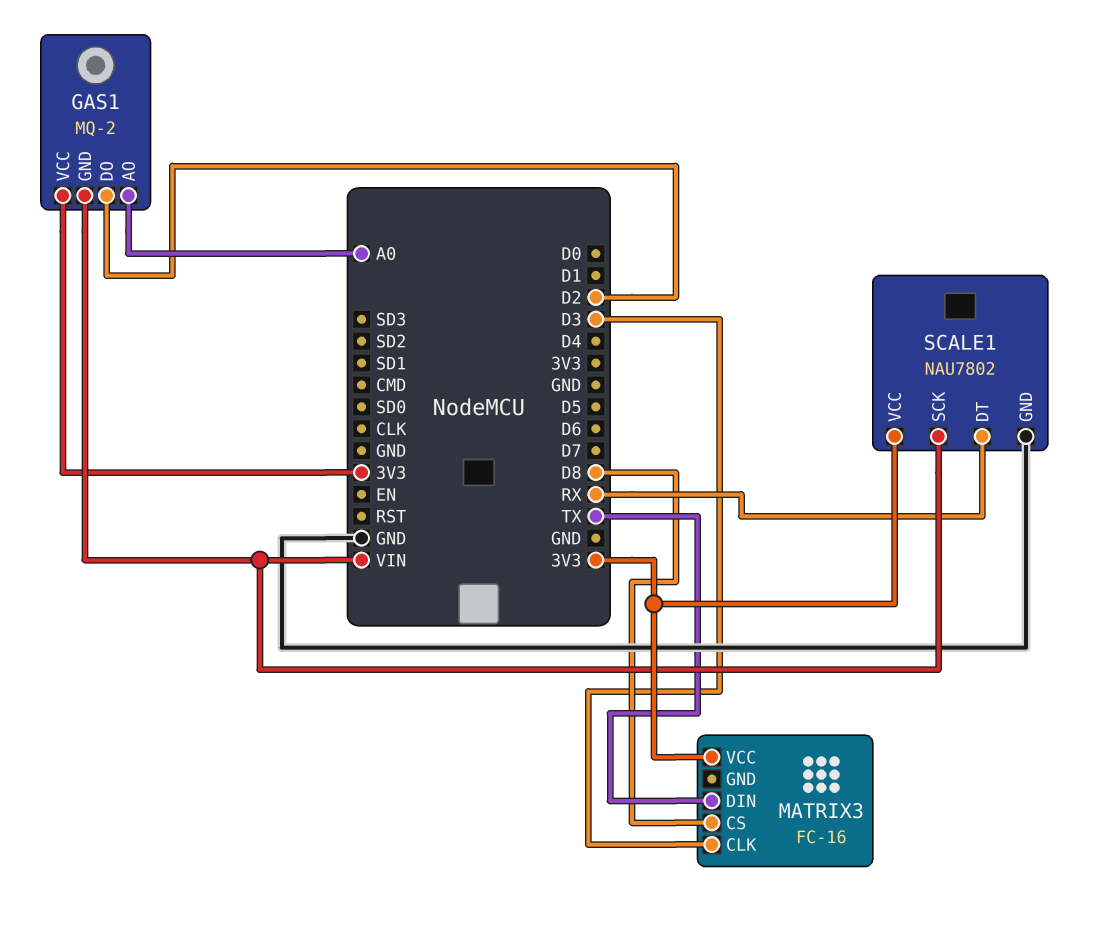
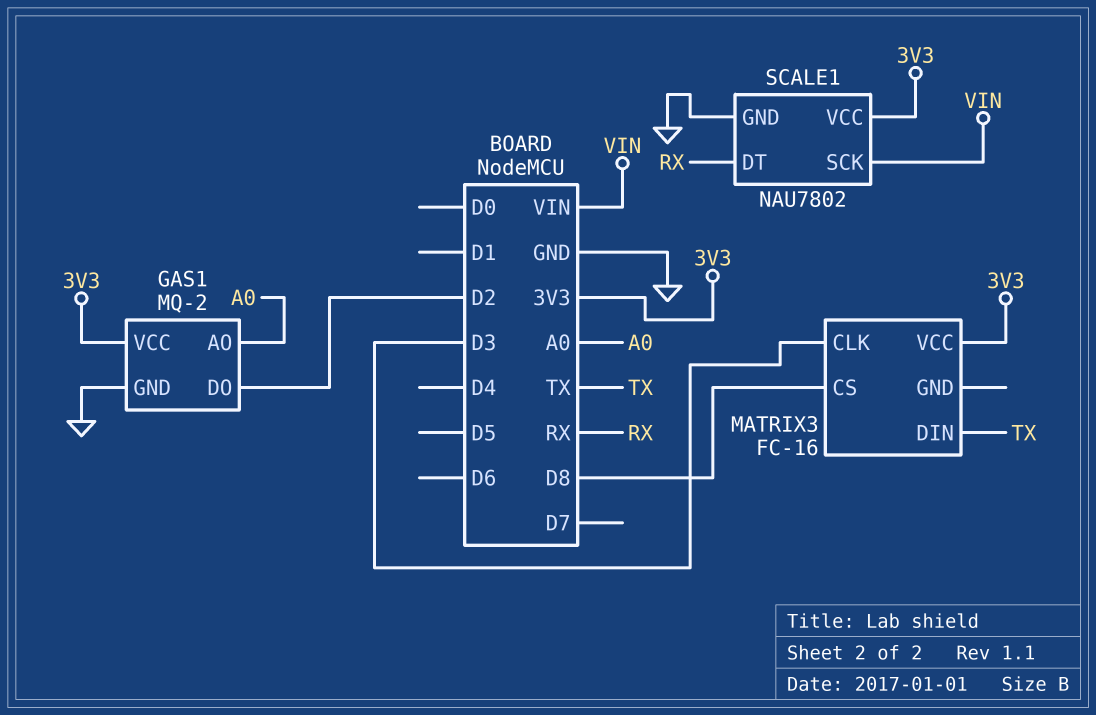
GAS1 pin GND: VIN -> GND

